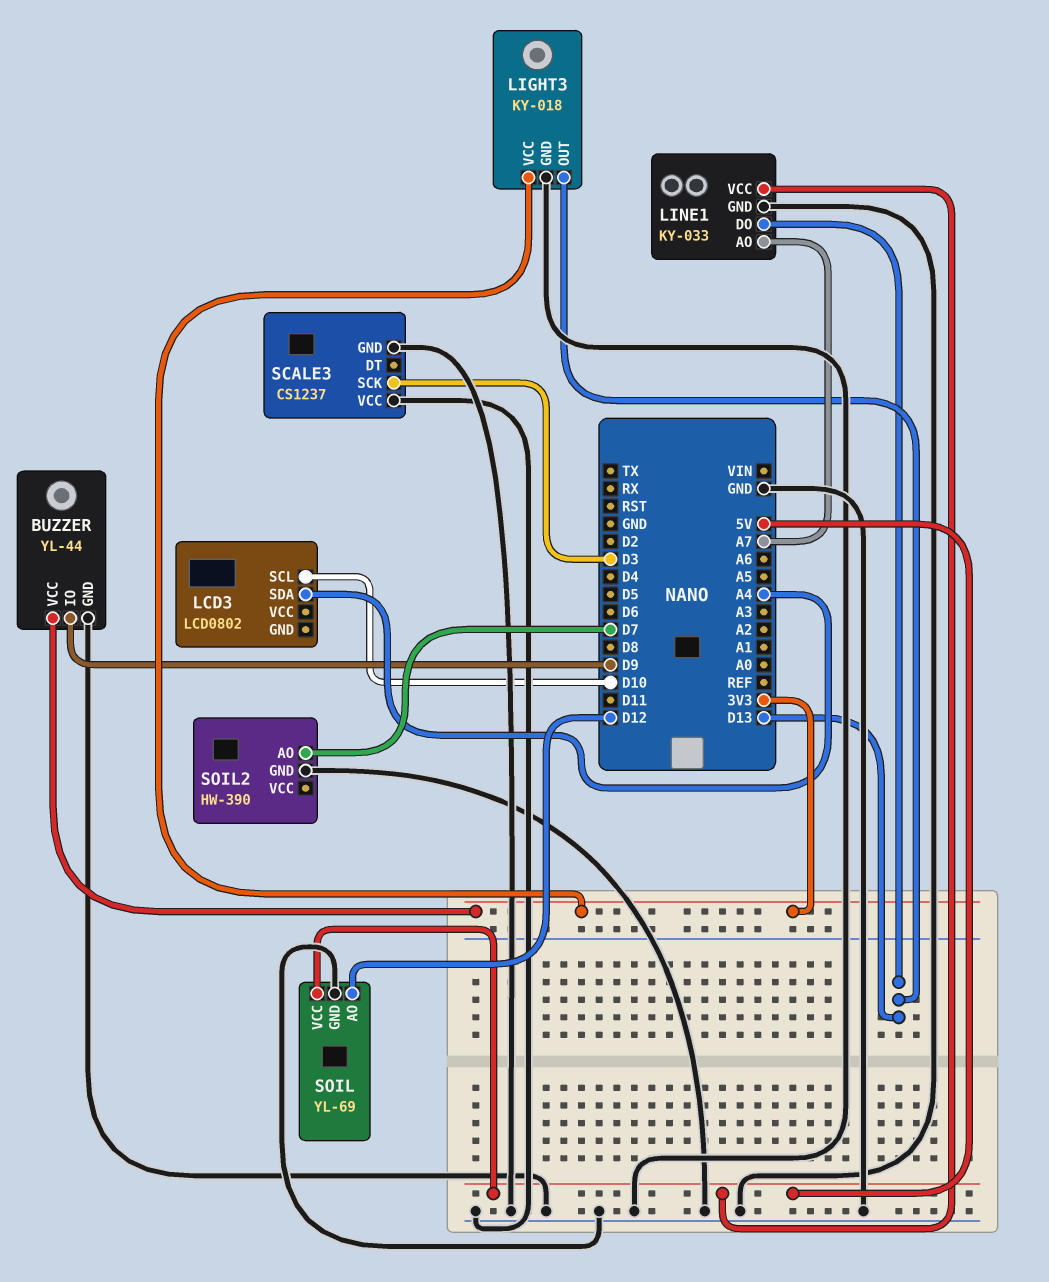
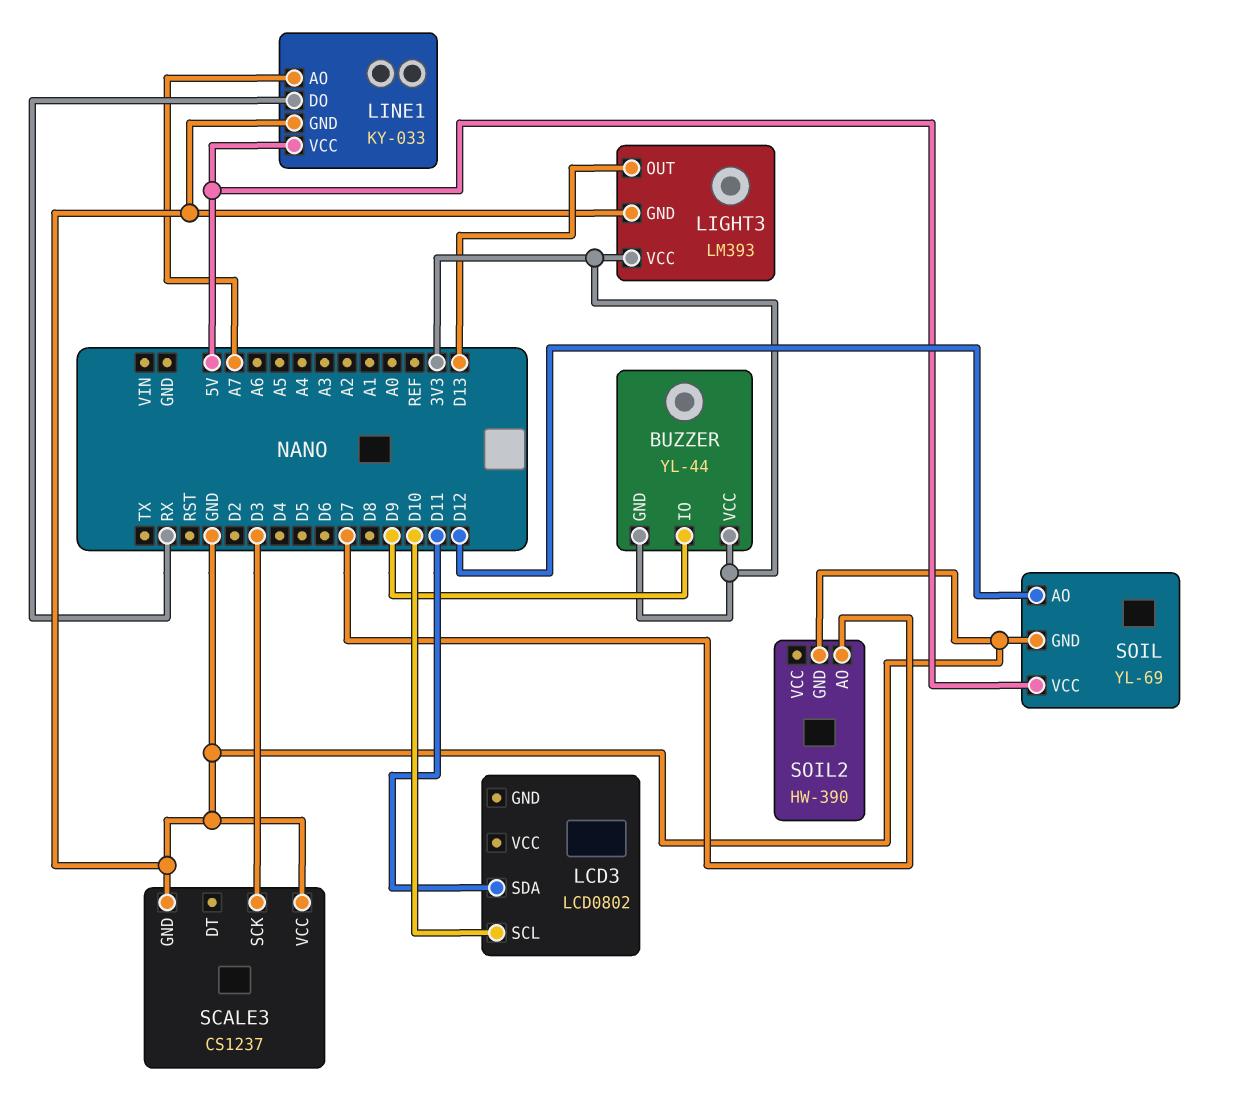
BUZZER pin GND: GND -> 3V3
LCD3 pin SDA: A4 -> D11
LIGHT3: KY-018 -> LM393
LINE1 pin DO: D13 -> RX

